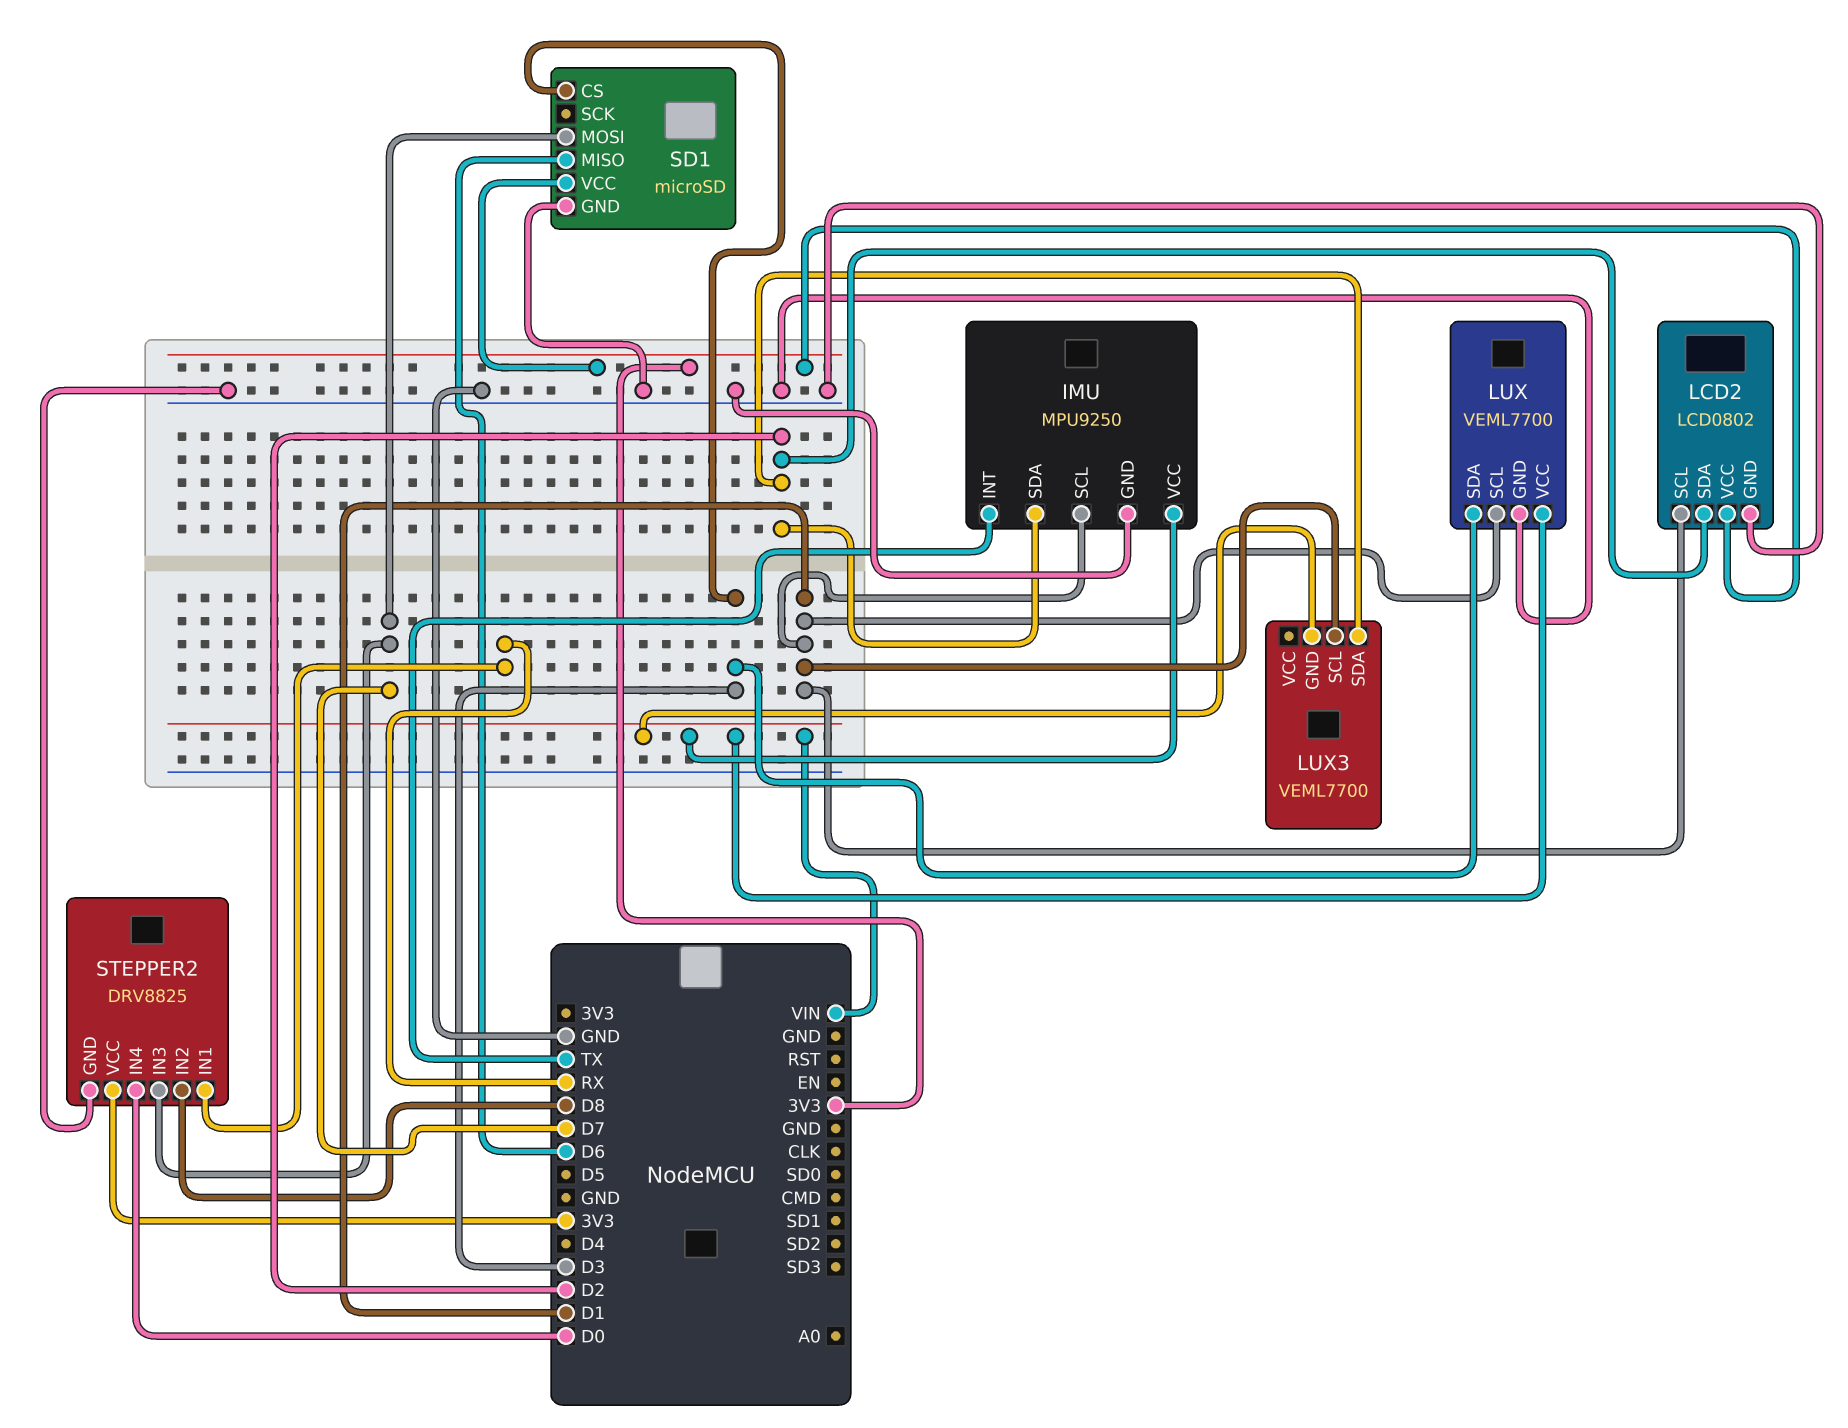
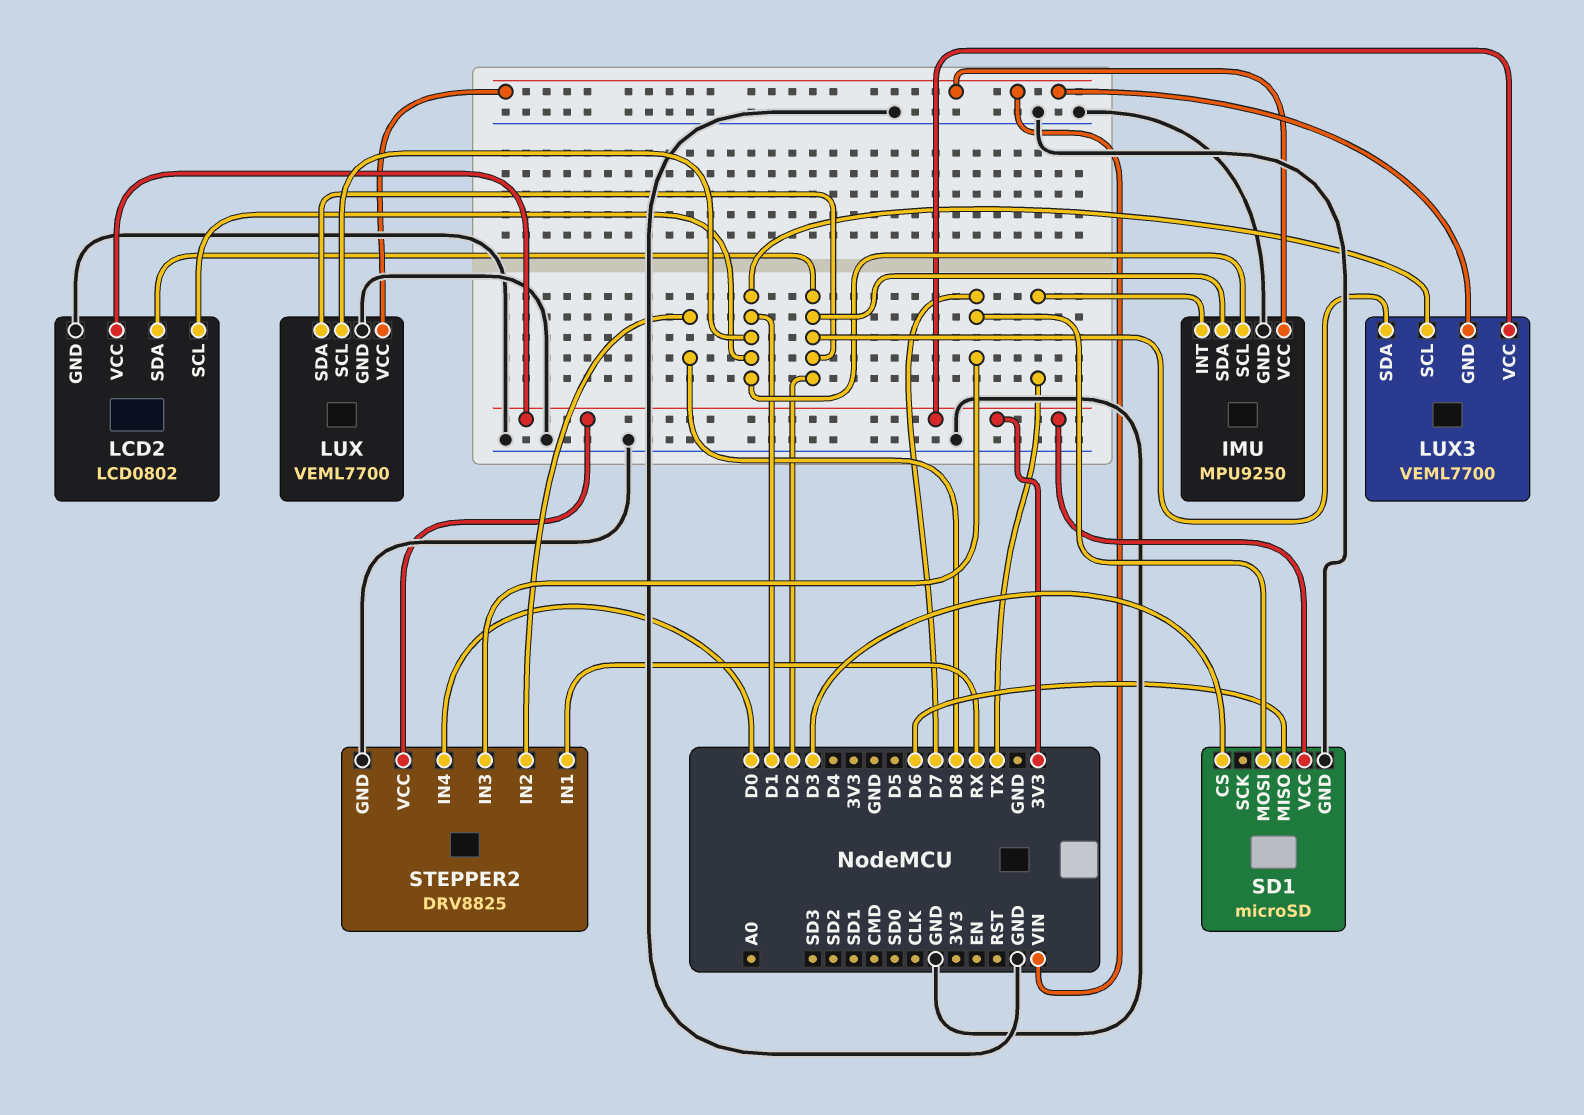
LUX pin SDA: D3 -> D2
LUX3 pin VCC: none -> 3V3

